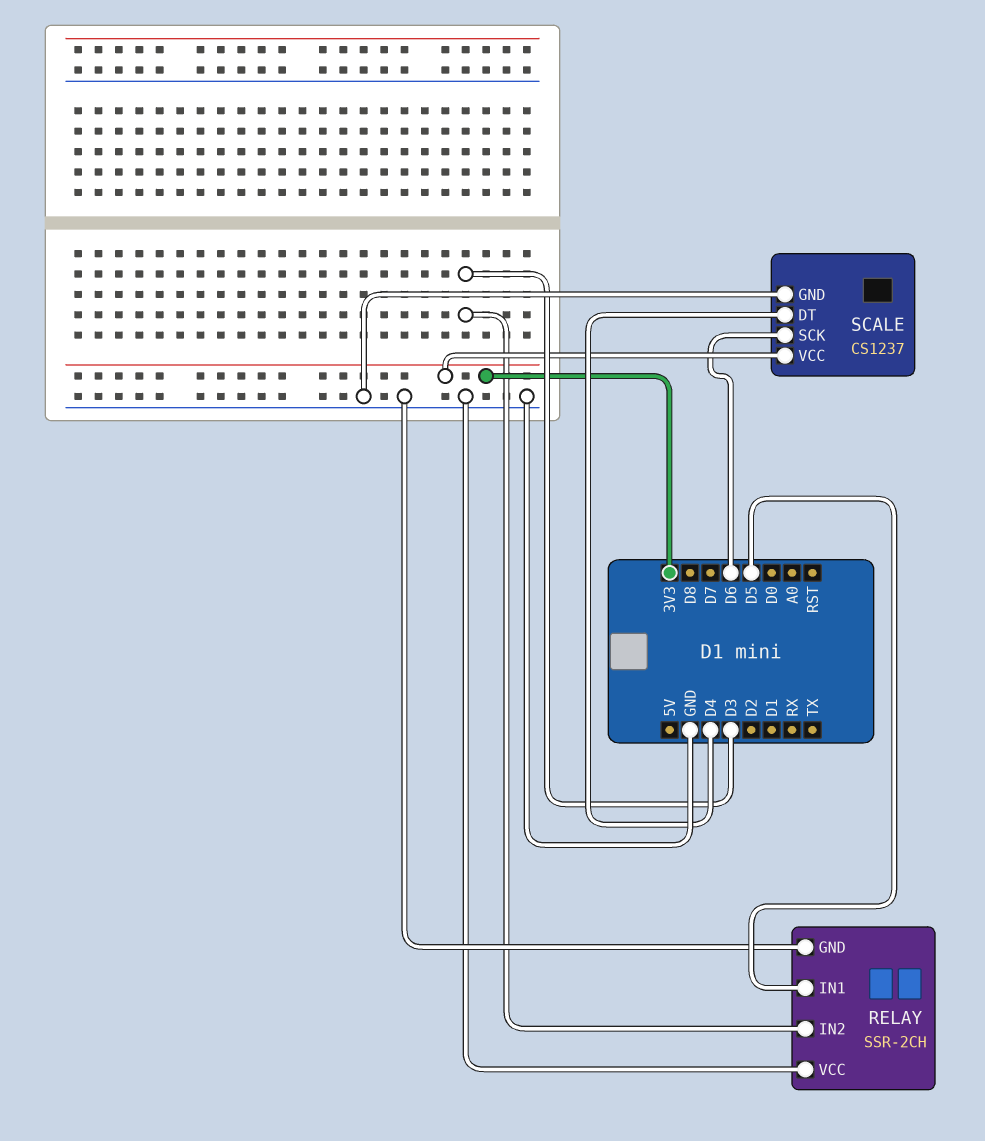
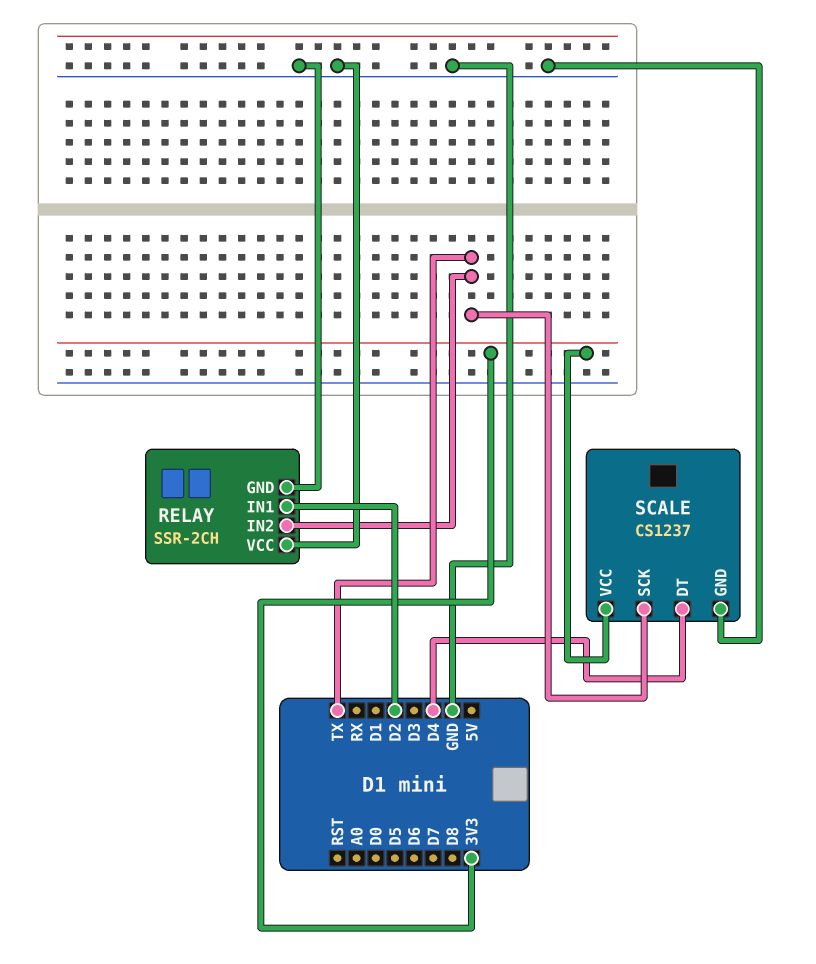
RELAY pin IN1: D5 -> D2
RELAY pin IN2: D3 -> TX
SCALE pin SCK: D6 -> TX

